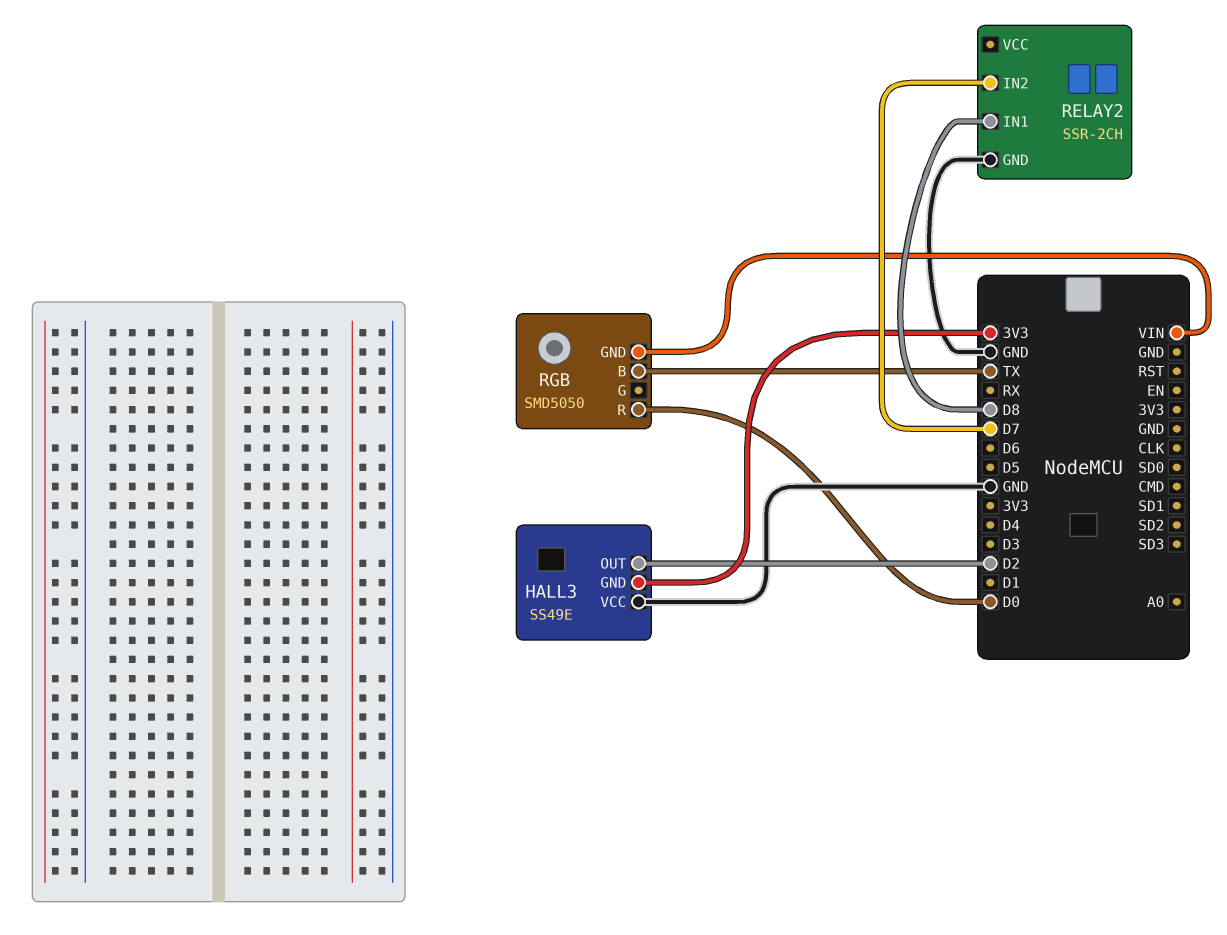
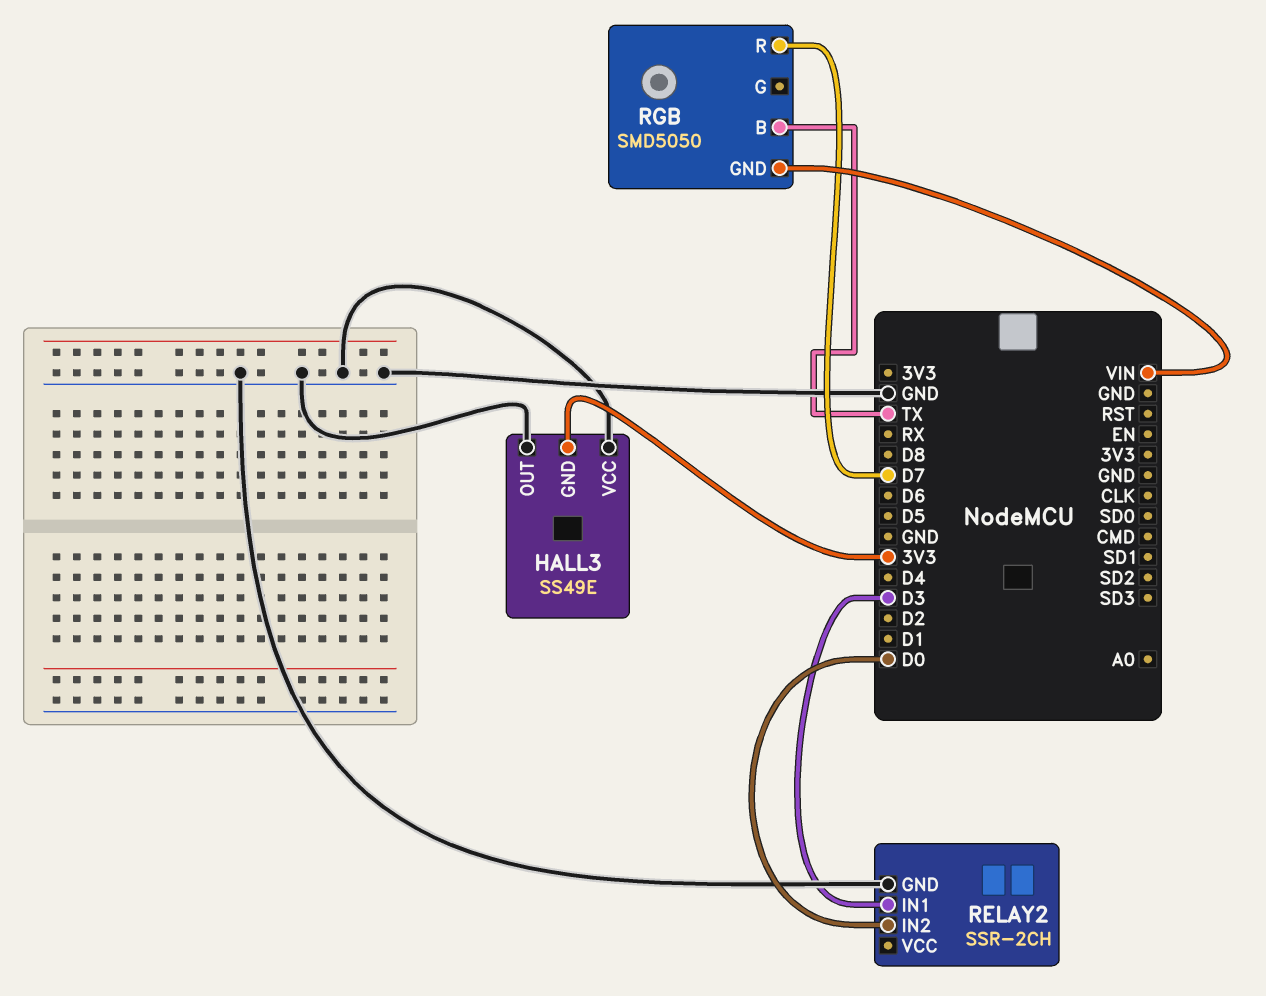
HALL3 pin OUT: D2 -> GND
RELAY2 pin IN1: D8 -> D3
RELAY2 pin IN2: D7 -> D0
RGB pin R: D0 -> D7

